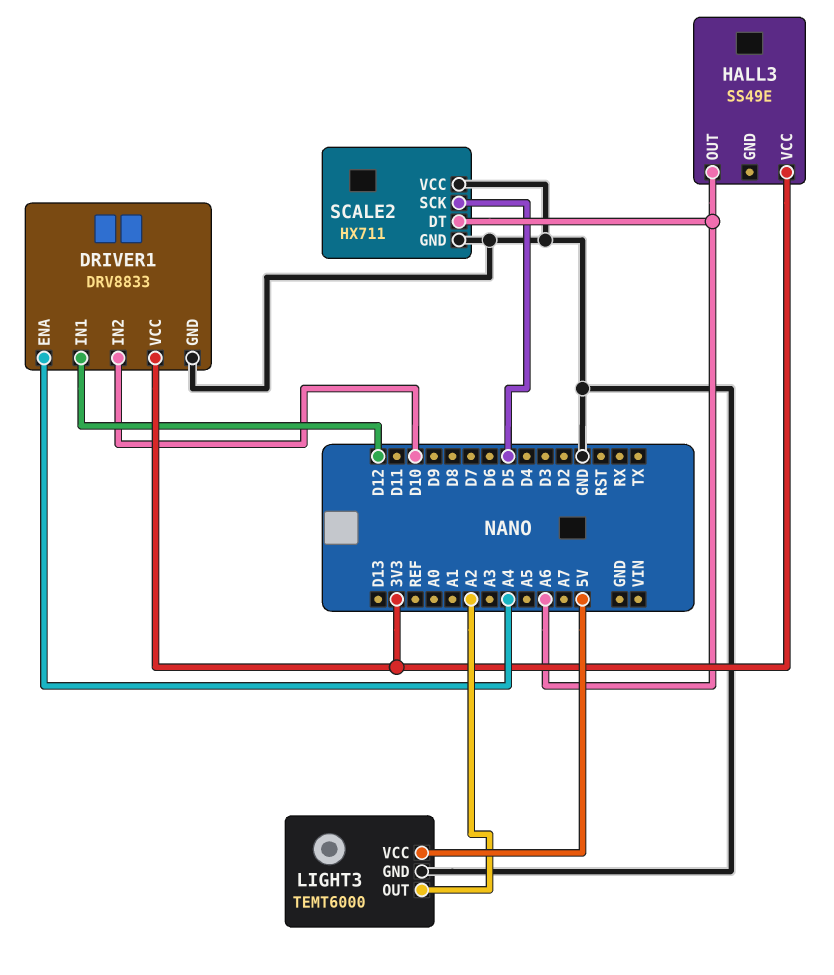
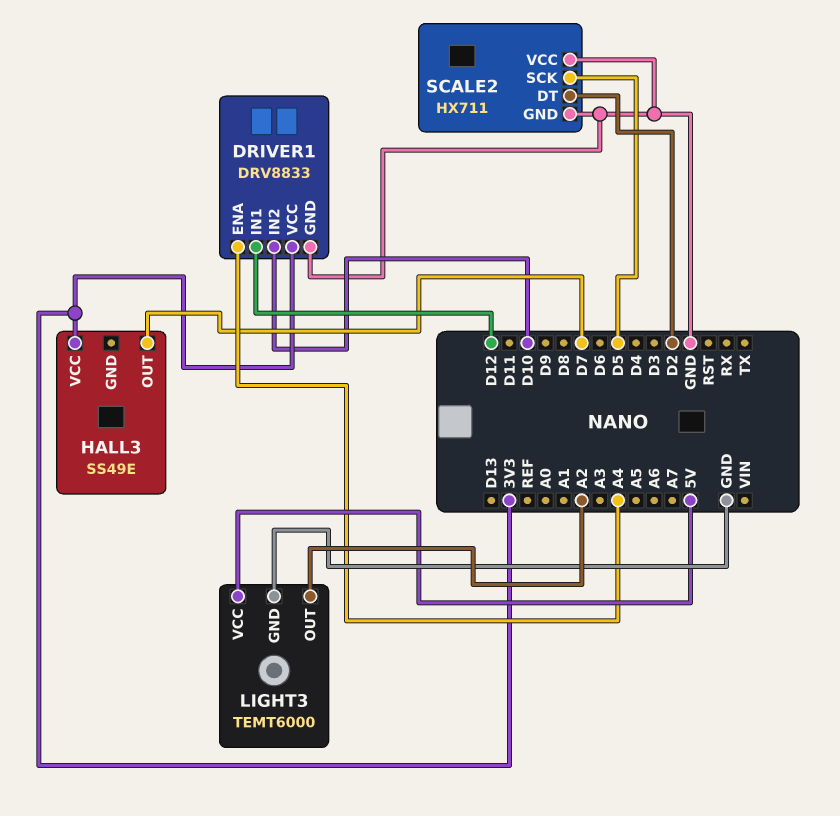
HALL3 pin OUT: A6 -> D7
SCALE2 pin DT: A6 -> D2

